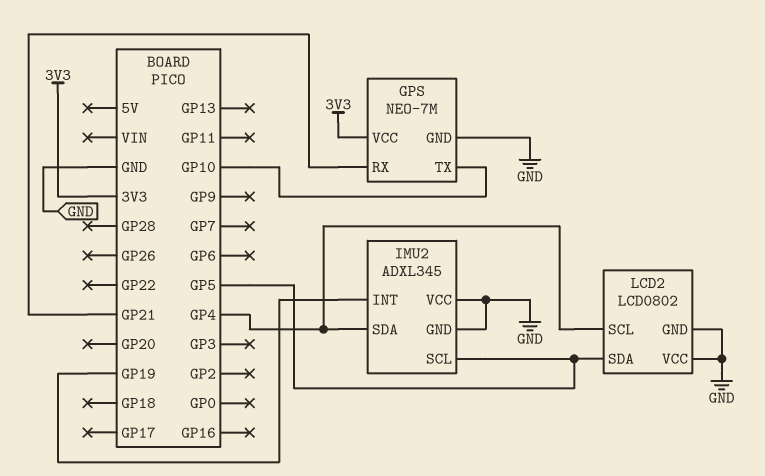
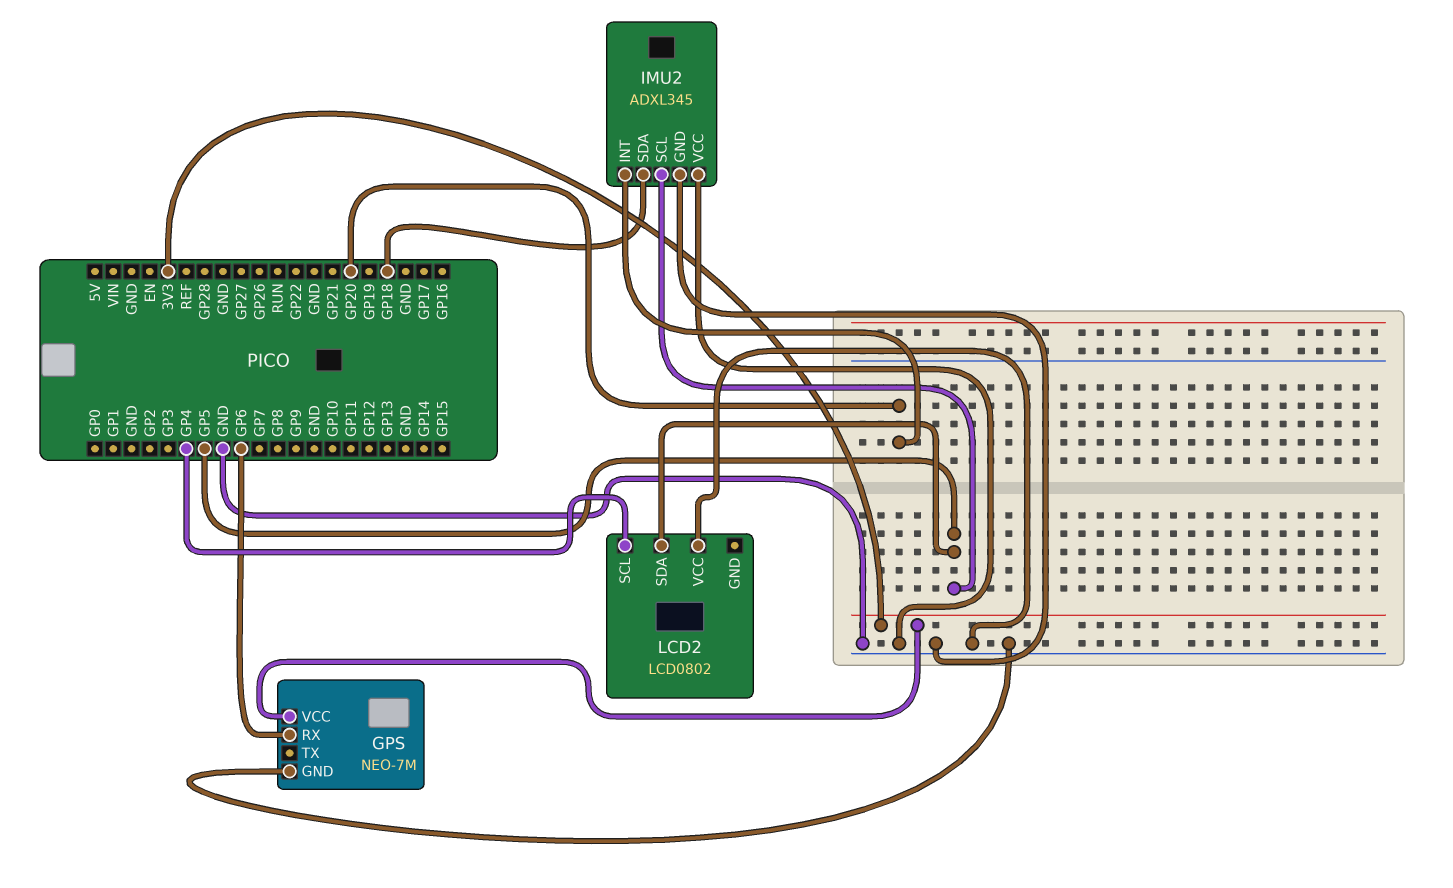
GPS pin RX: GP21 -> GP6
GPS pin TX: GP10 -> none
IMU2 pin INT: GP19 -> GP20
IMU2 pin SDA: GP4 -> GP18
LCD2 pin GND: GND -> none

